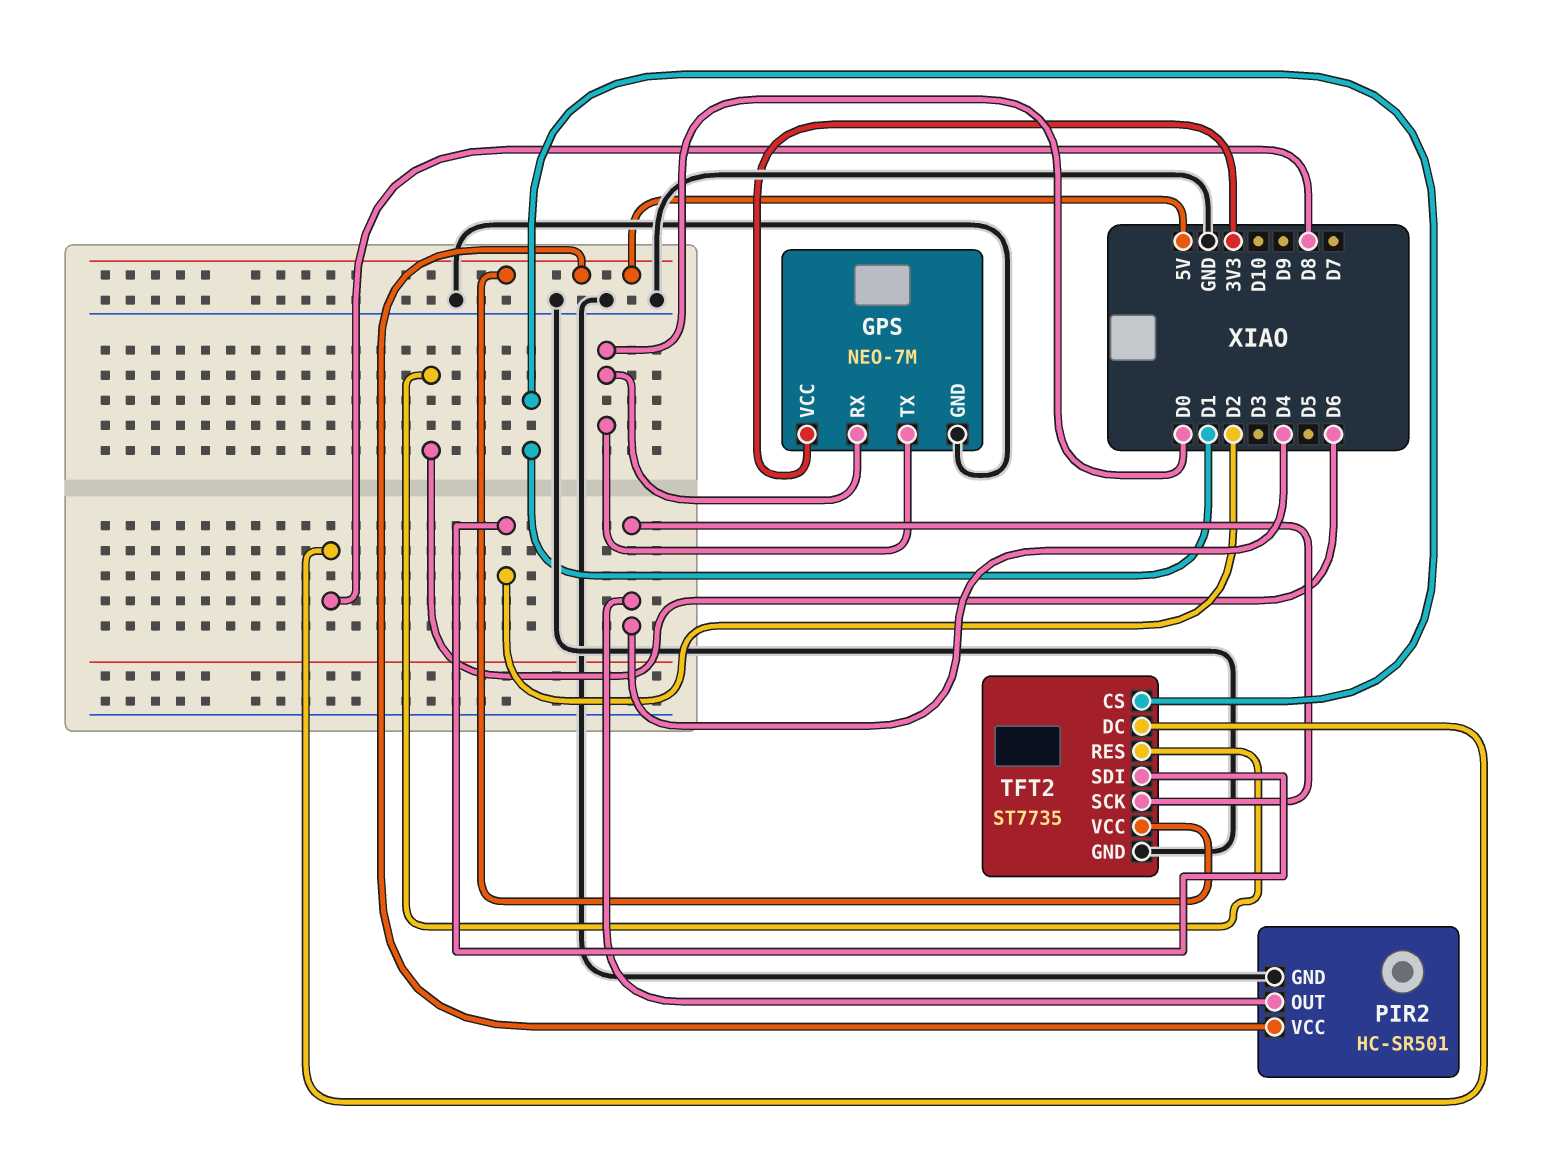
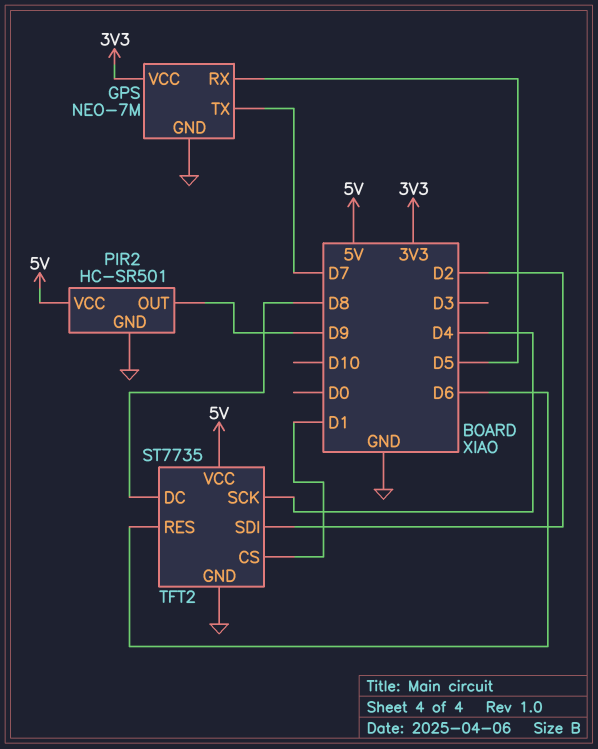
GPS pin RX: D0 -> D5
GPS pin TX: D0 -> D7
PIR2 pin OUT: D4 -> D9

